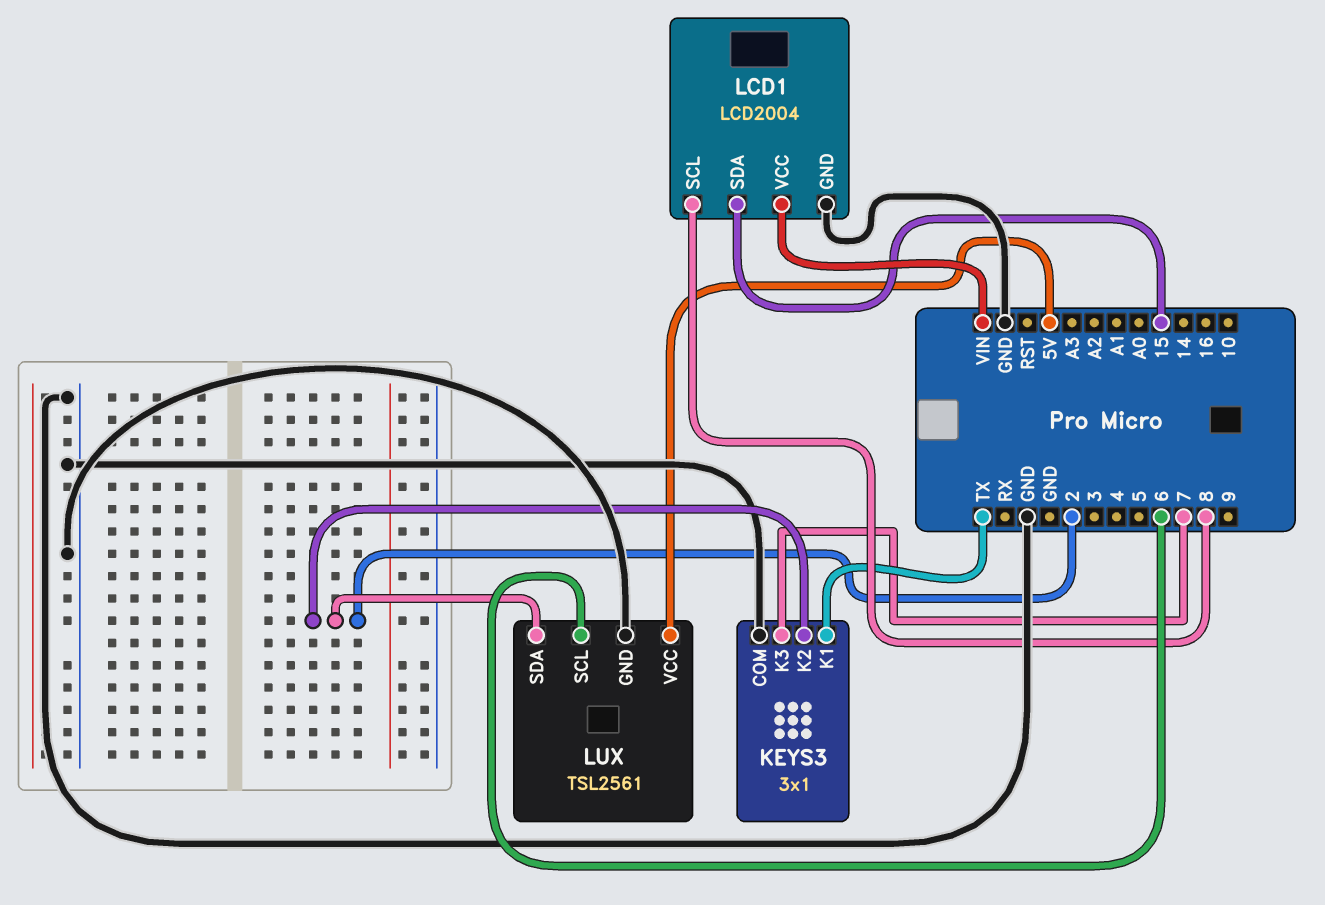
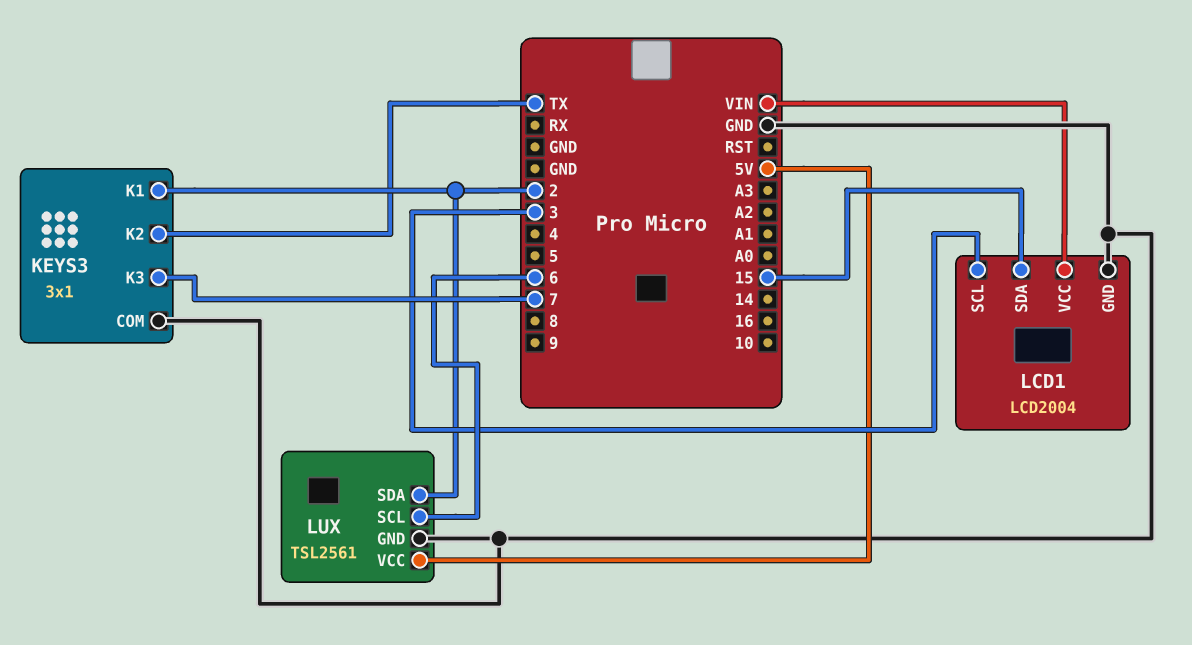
KEYS3 pin K1: TX -> 2
KEYS3 pin K2: 2 -> TX
LCD1 pin SCL: 8 -> 3

